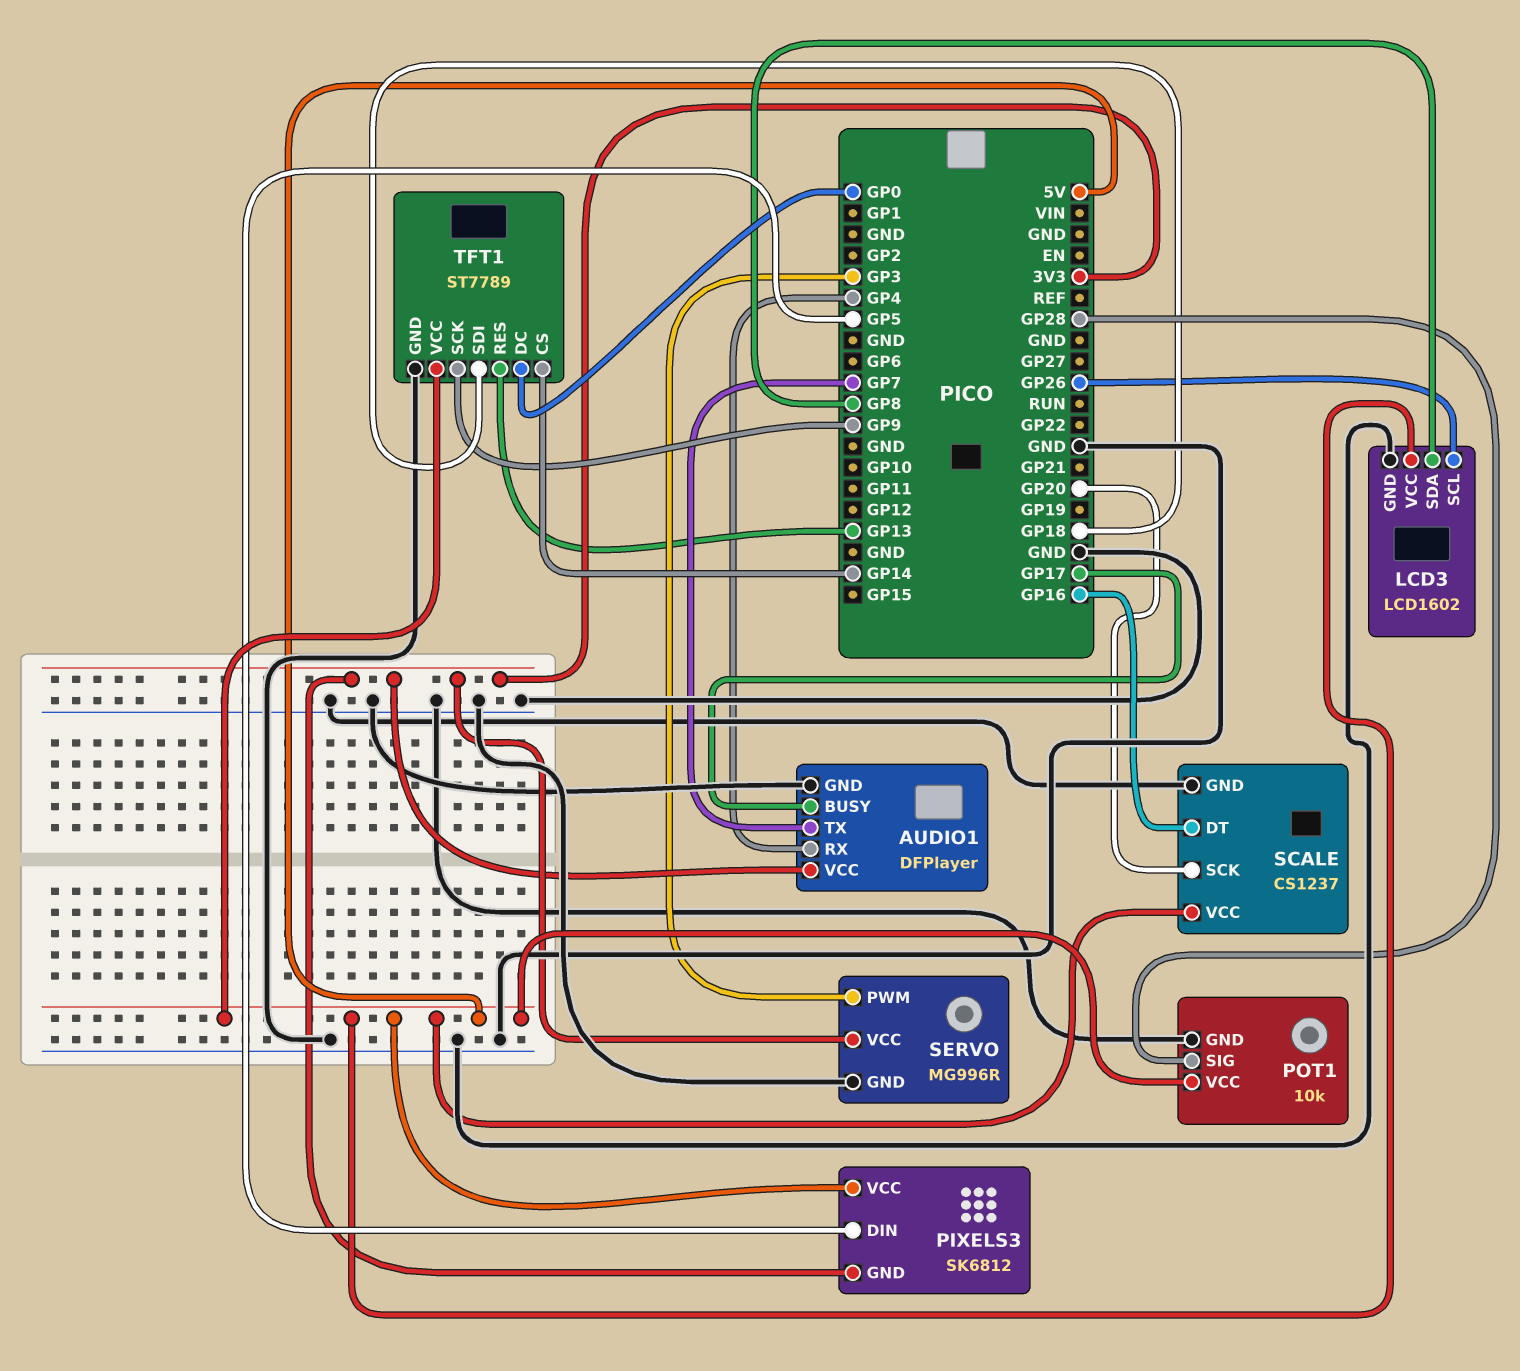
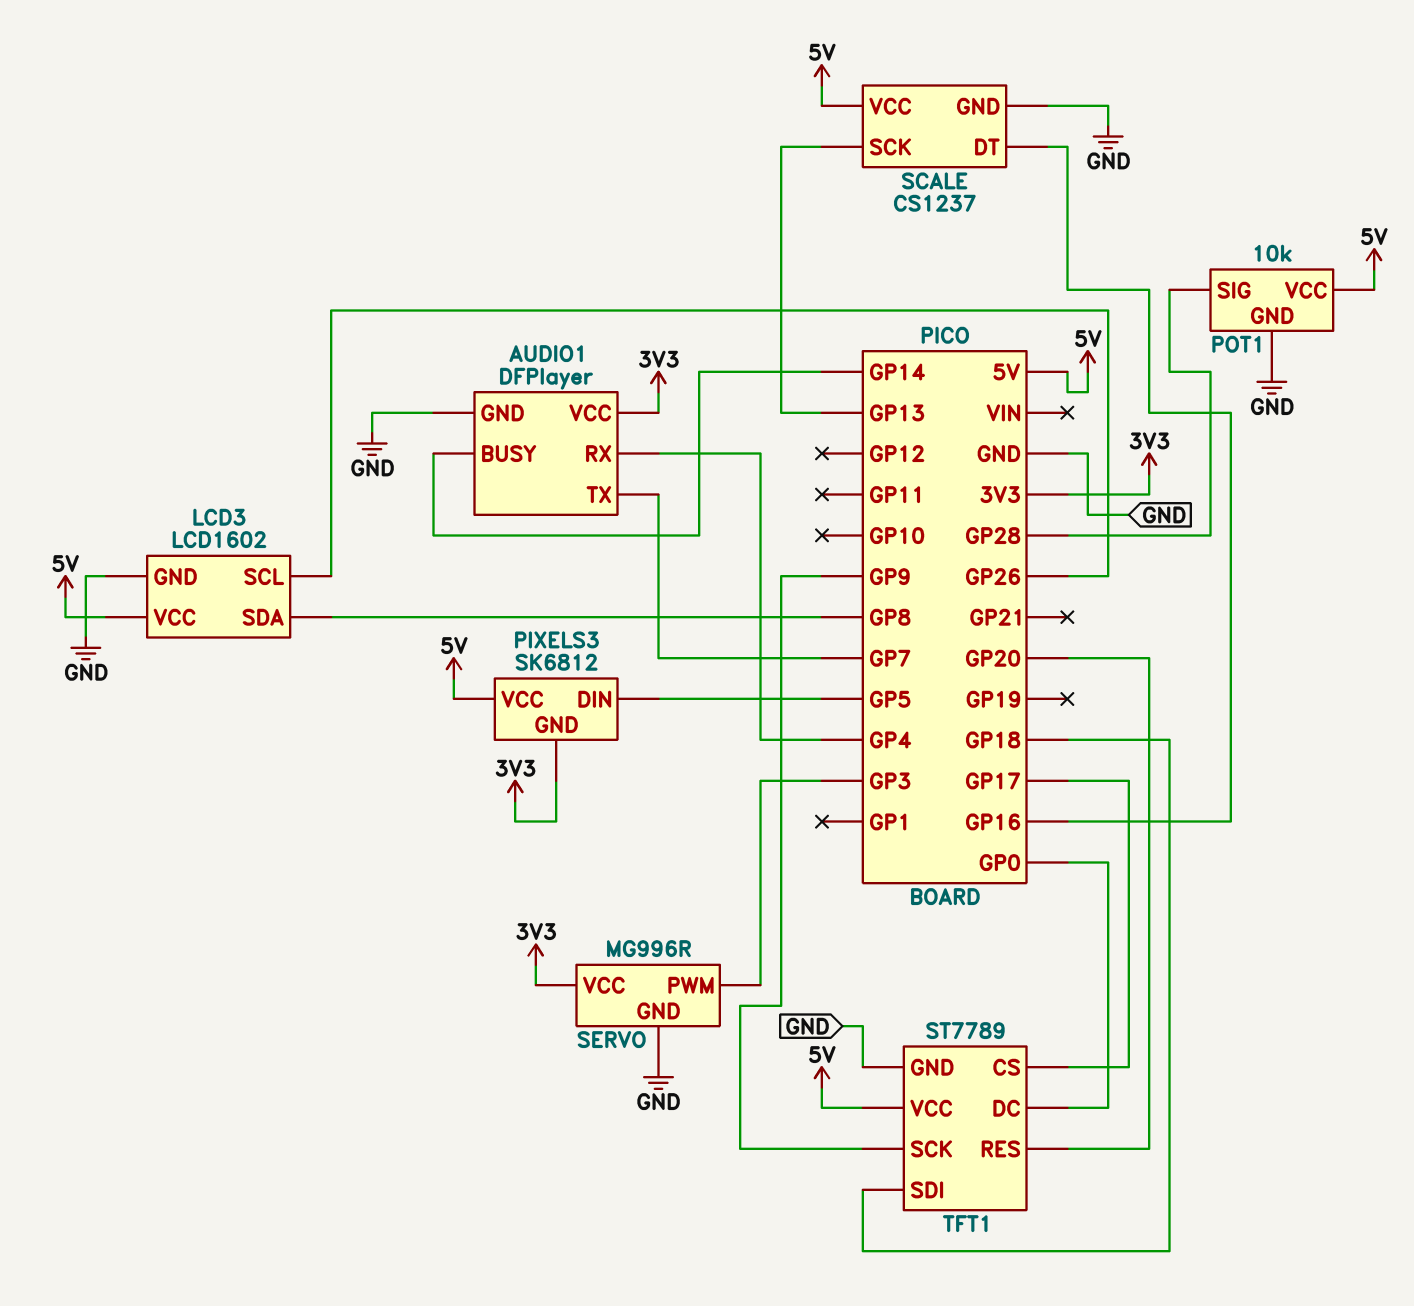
AUDIO1 pin BUSY: GP17 -> GP14
SCALE pin SCK: GP20 -> GP13
TFT1 pin CS: GP14 -> GP17
TFT1 pin RES: GP13 -> GP20

